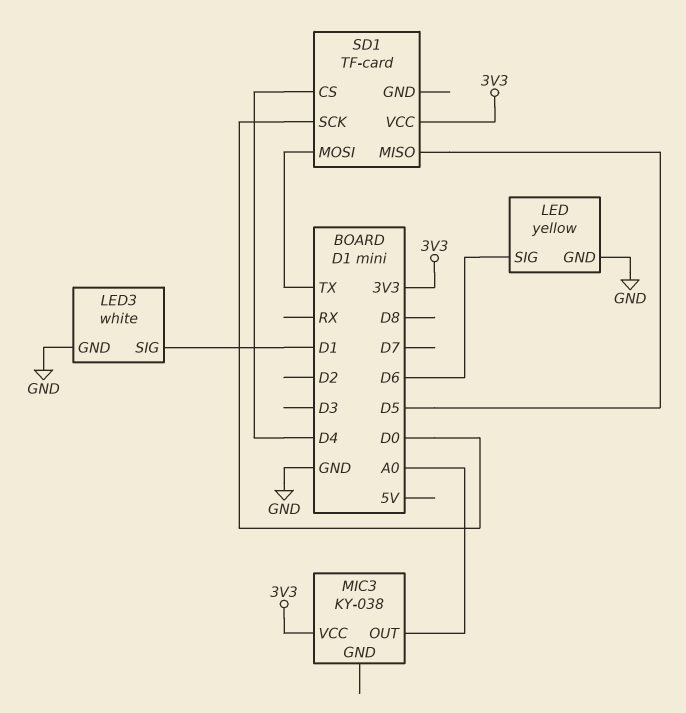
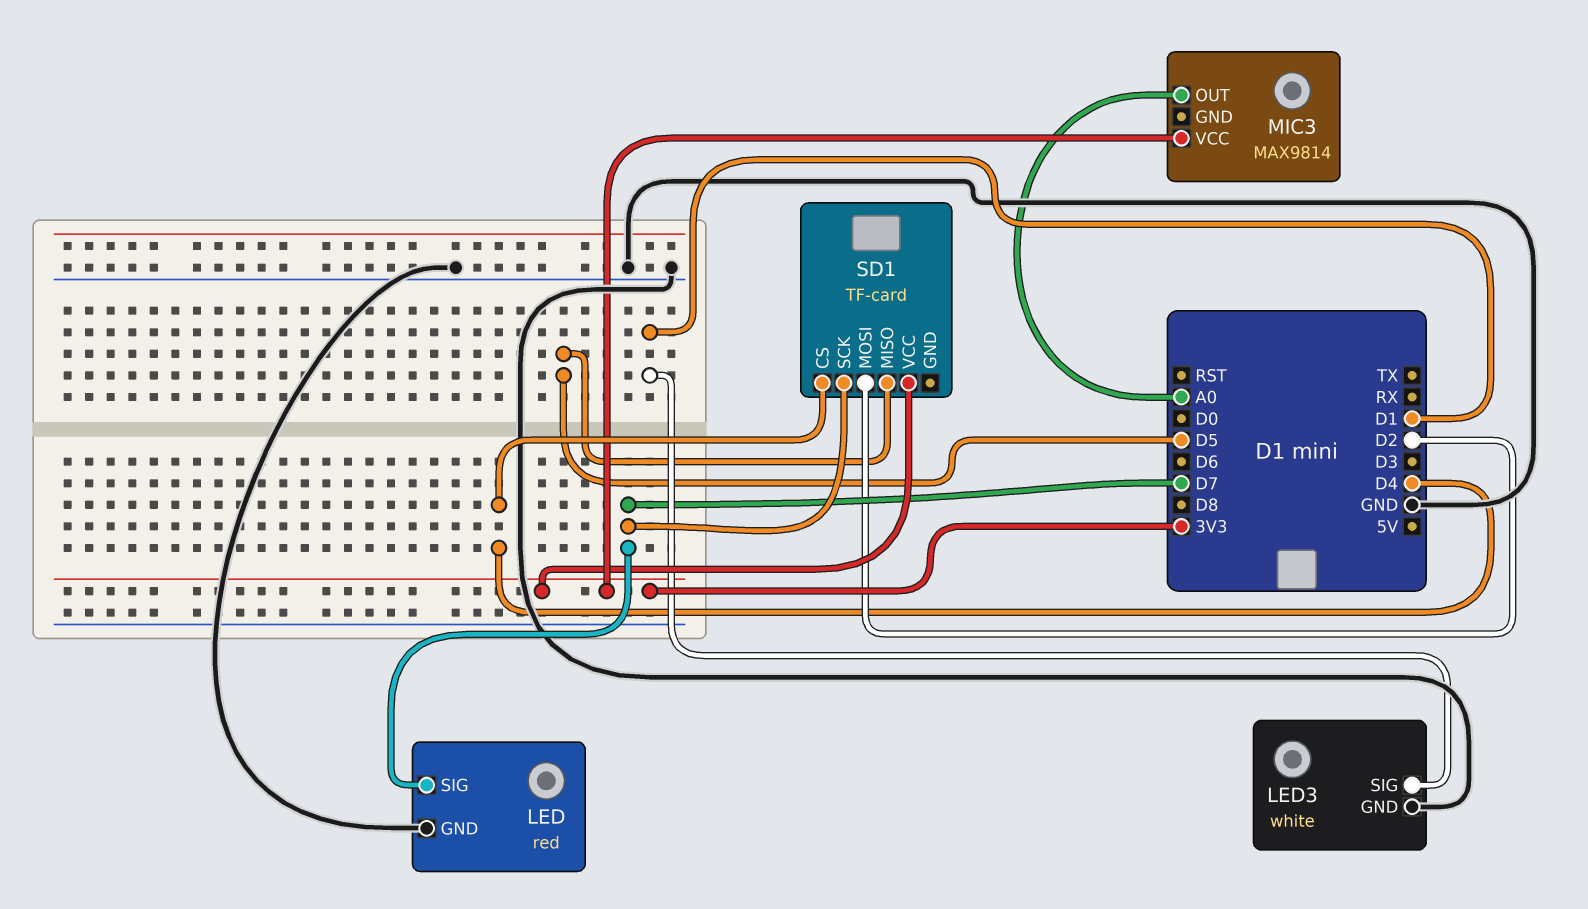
LED: yellow -> red
LED pin SIG: D6 -> D7
MIC3: KY-038 -> MAX9814
SD1 pin MOSI: TX -> D2
SD1 pin SCK: D0 -> D7

